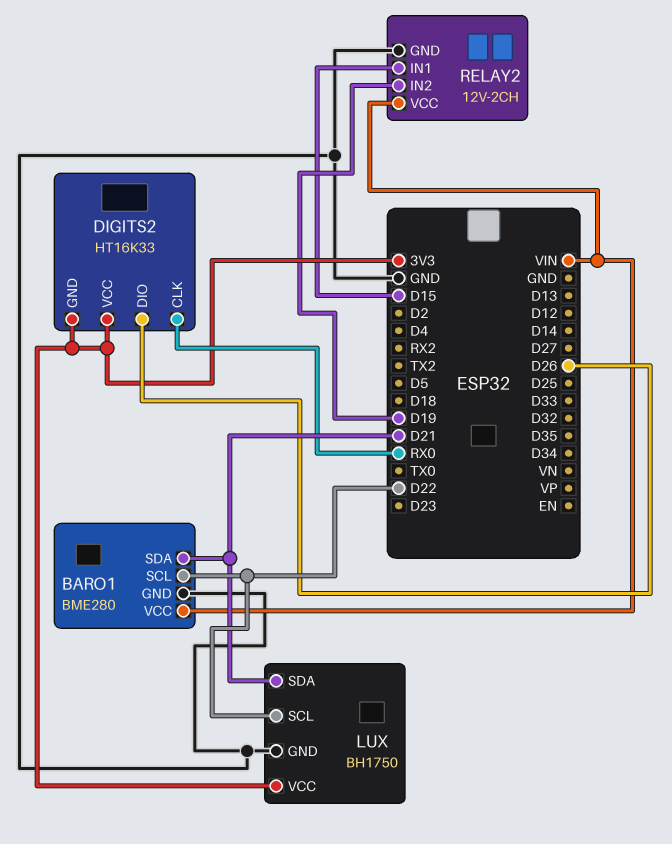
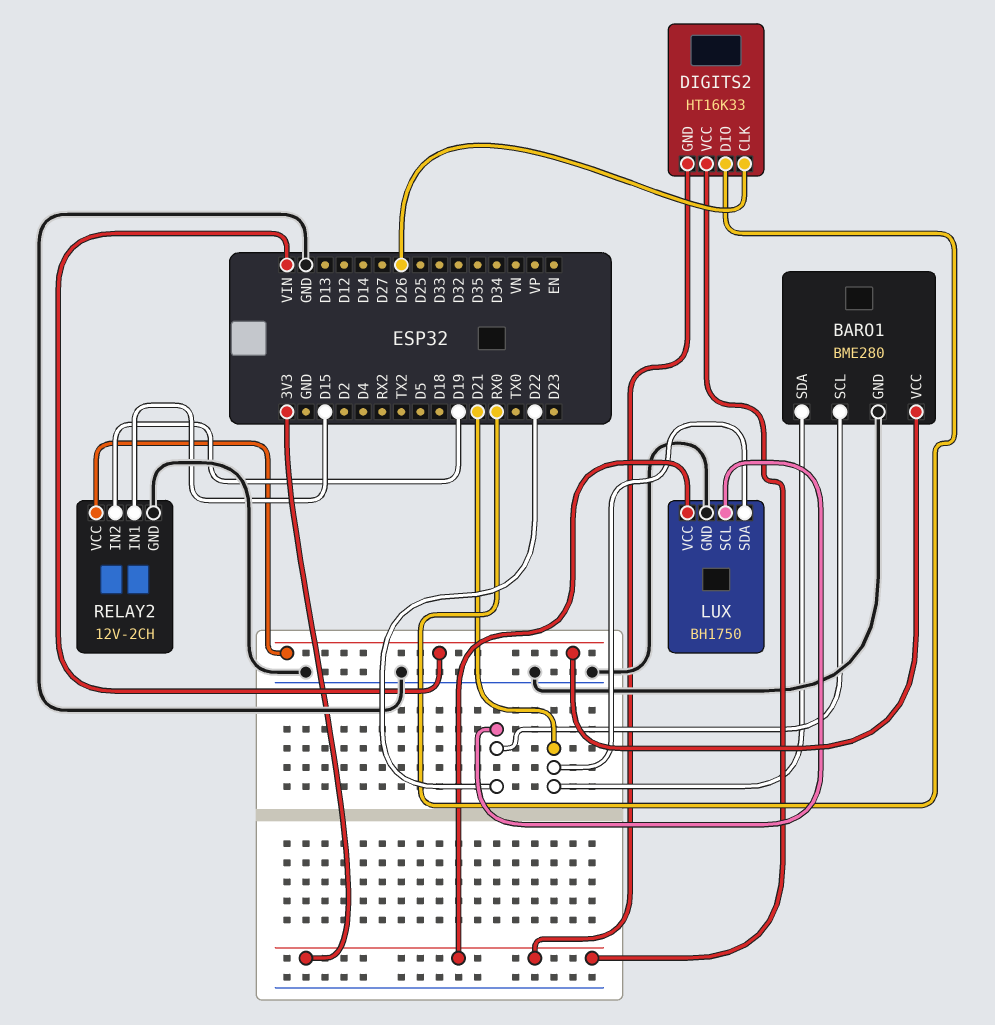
DIGITS2 pin CLK: RX0 -> D26
DIGITS2 pin DIO: D26 -> RX0

